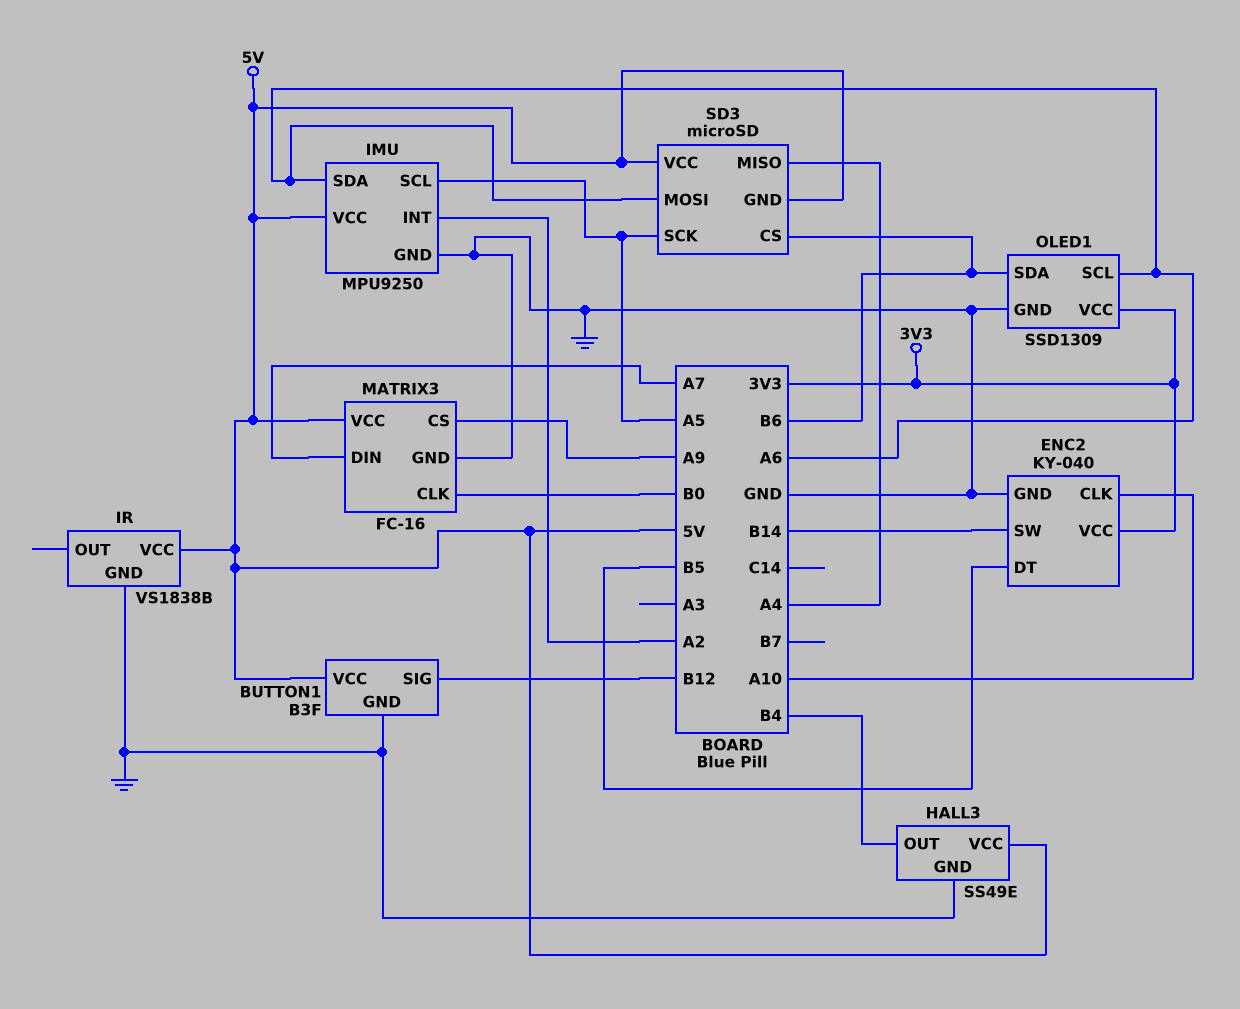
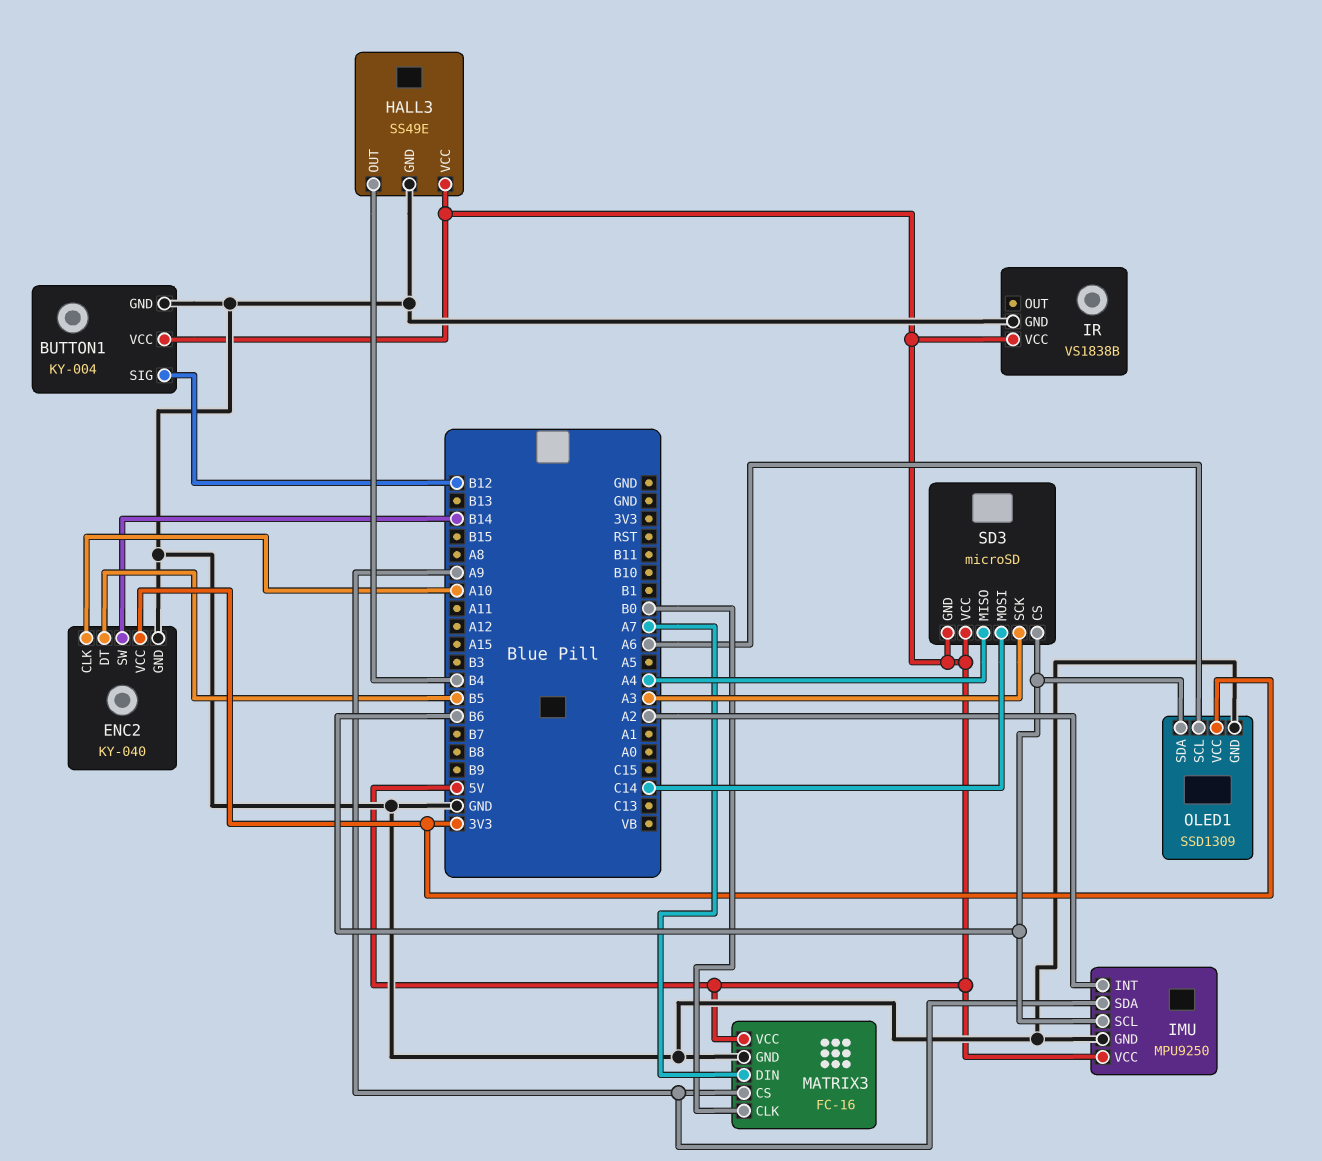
BUTTON1: B3F -> KY-004
IMU pin SCL: A5 -> B6
IMU pin SDA: A6 -> A9
SD3 pin MOSI: A6 -> C14
SD3 pin SCK: A5 -> A3

